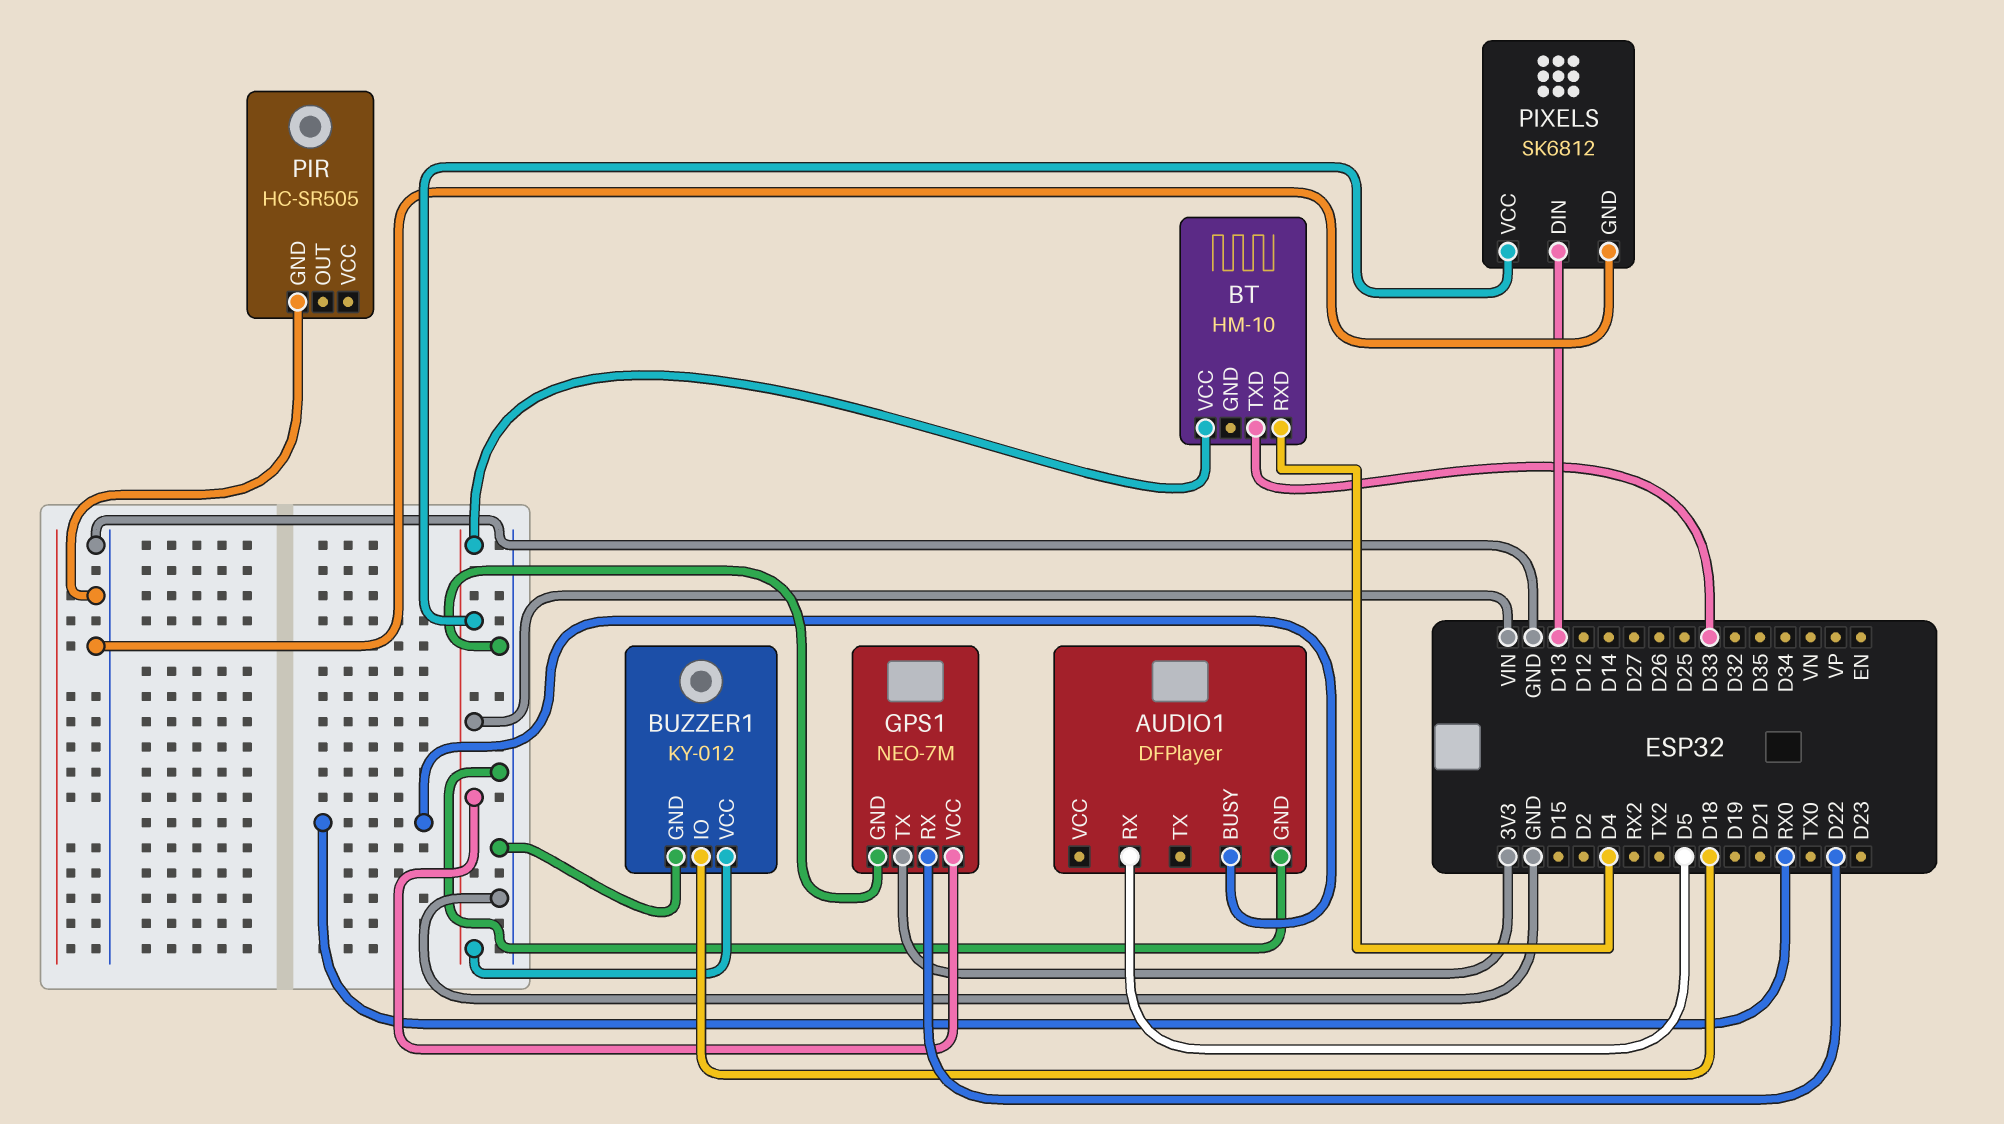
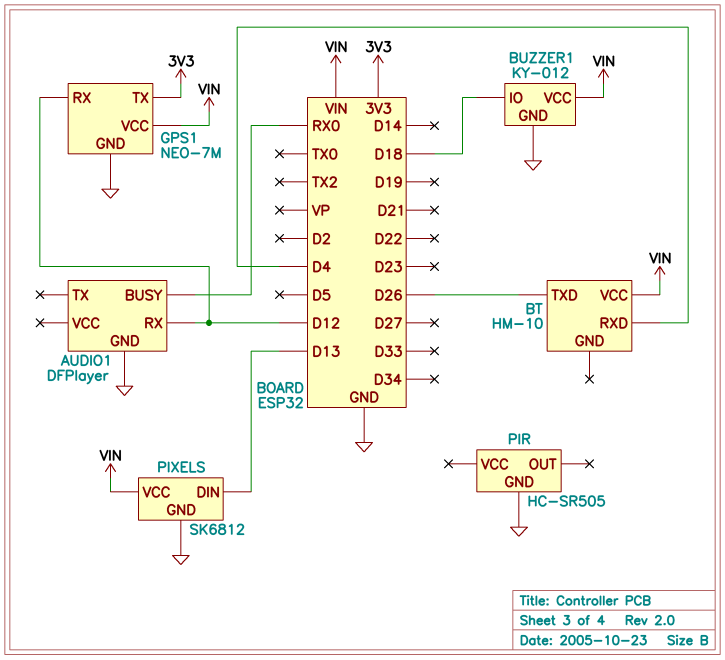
AUDIO1 pin RX: D5 -> D12
BT pin TXD: D33 -> D26
GPS1 pin RX: D22 -> D12

